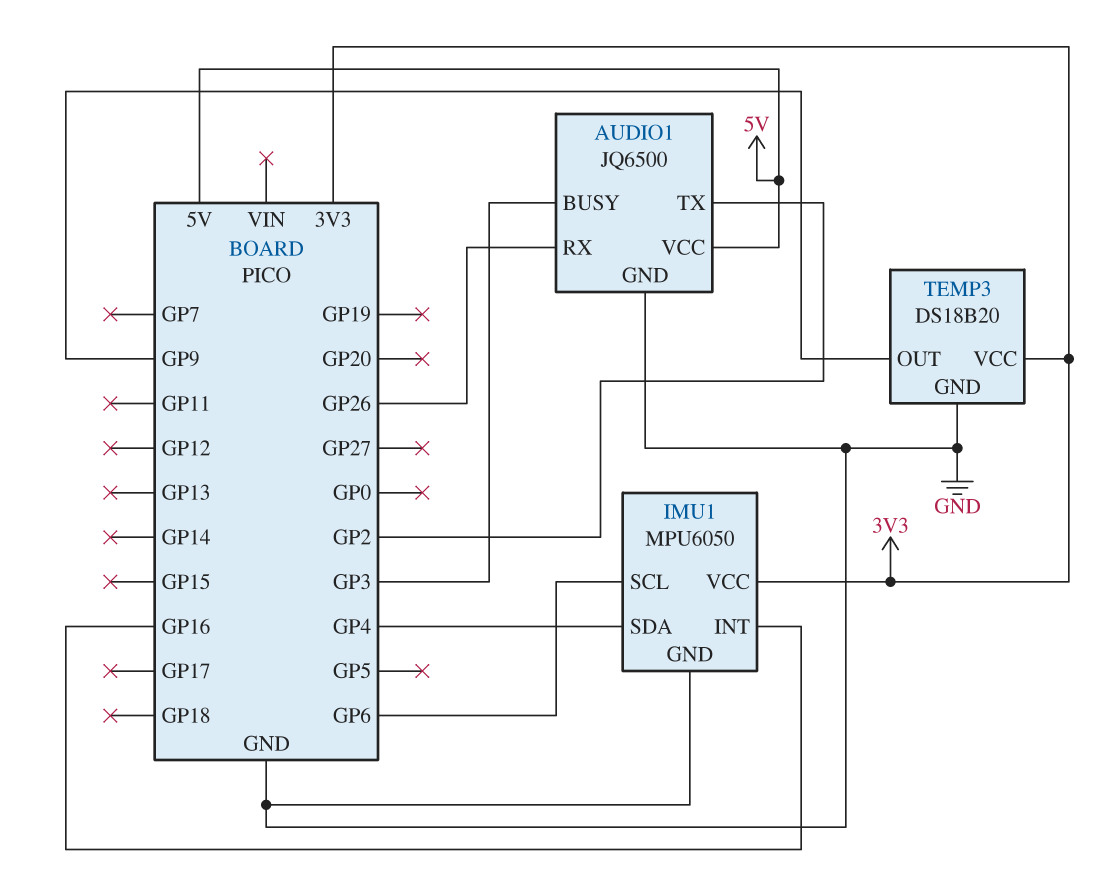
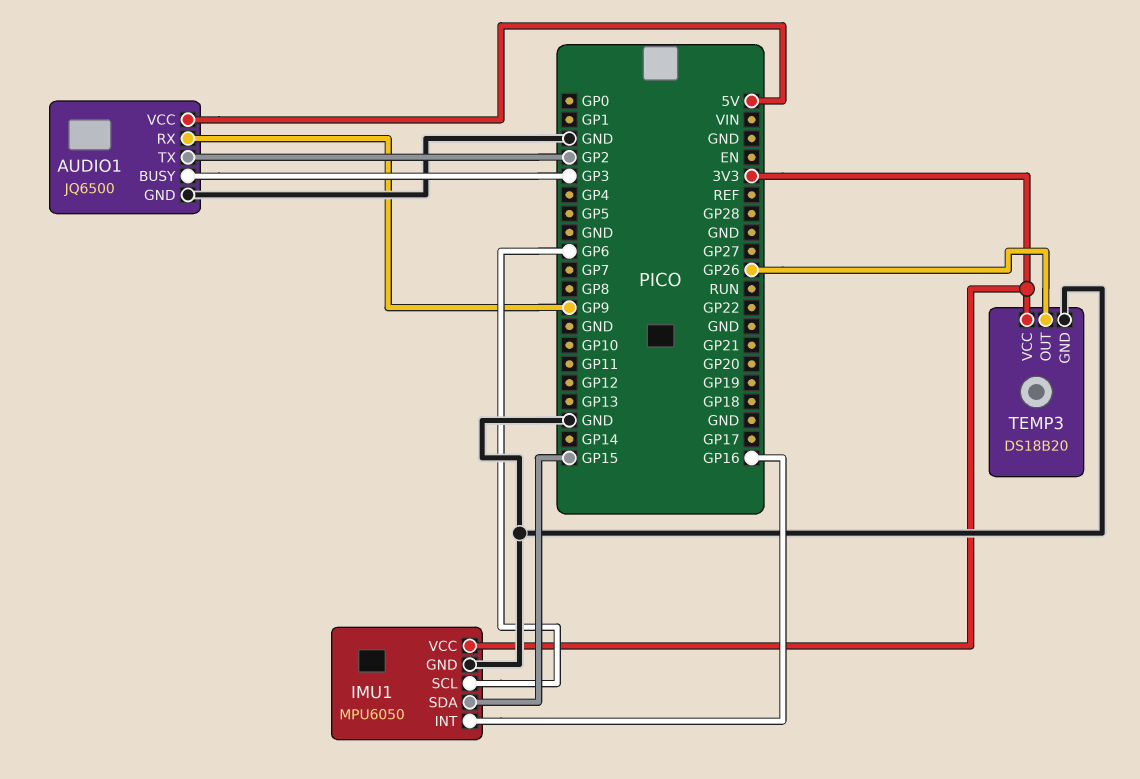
AUDIO1 pin RX: GP26 -> GP9
IMU1 pin SDA: GP4 -> GP15
TEMP3 pin OUT: GP9 -> GP26

